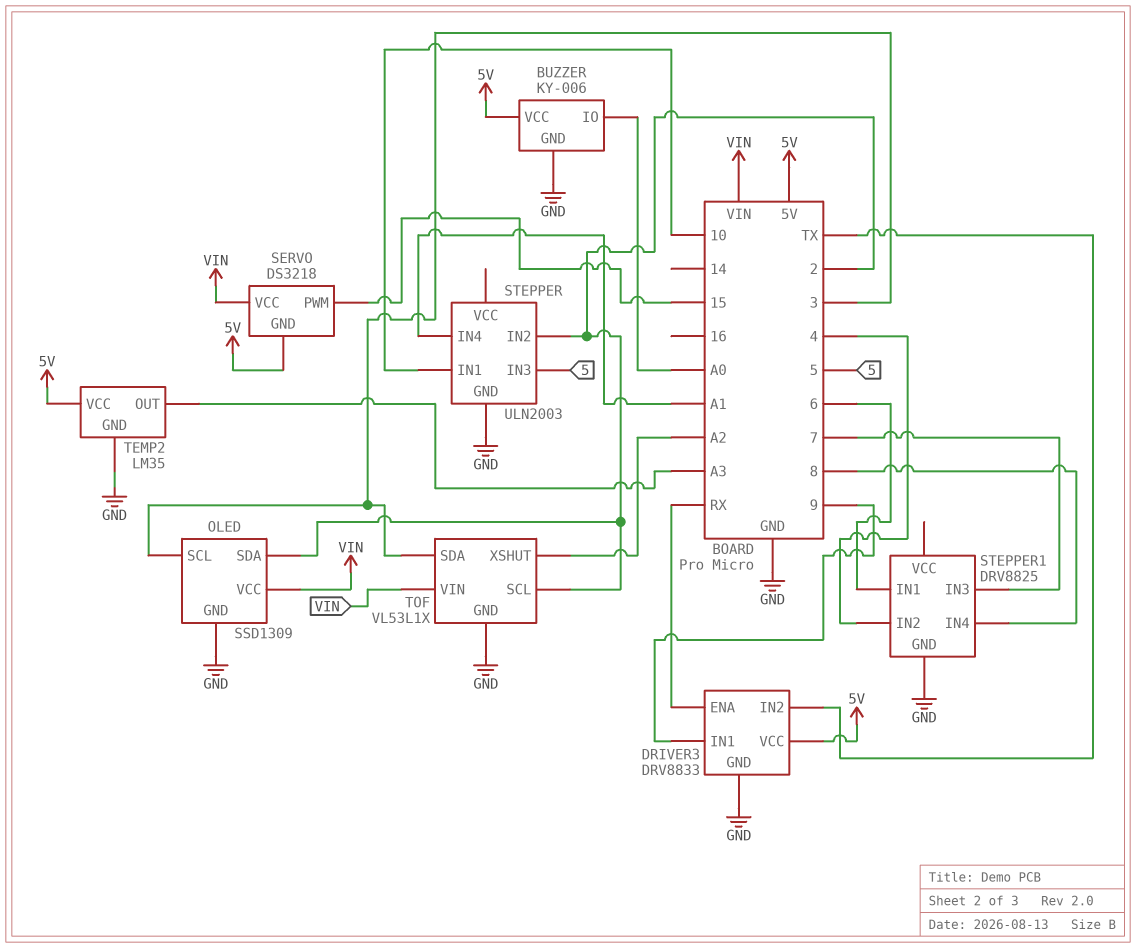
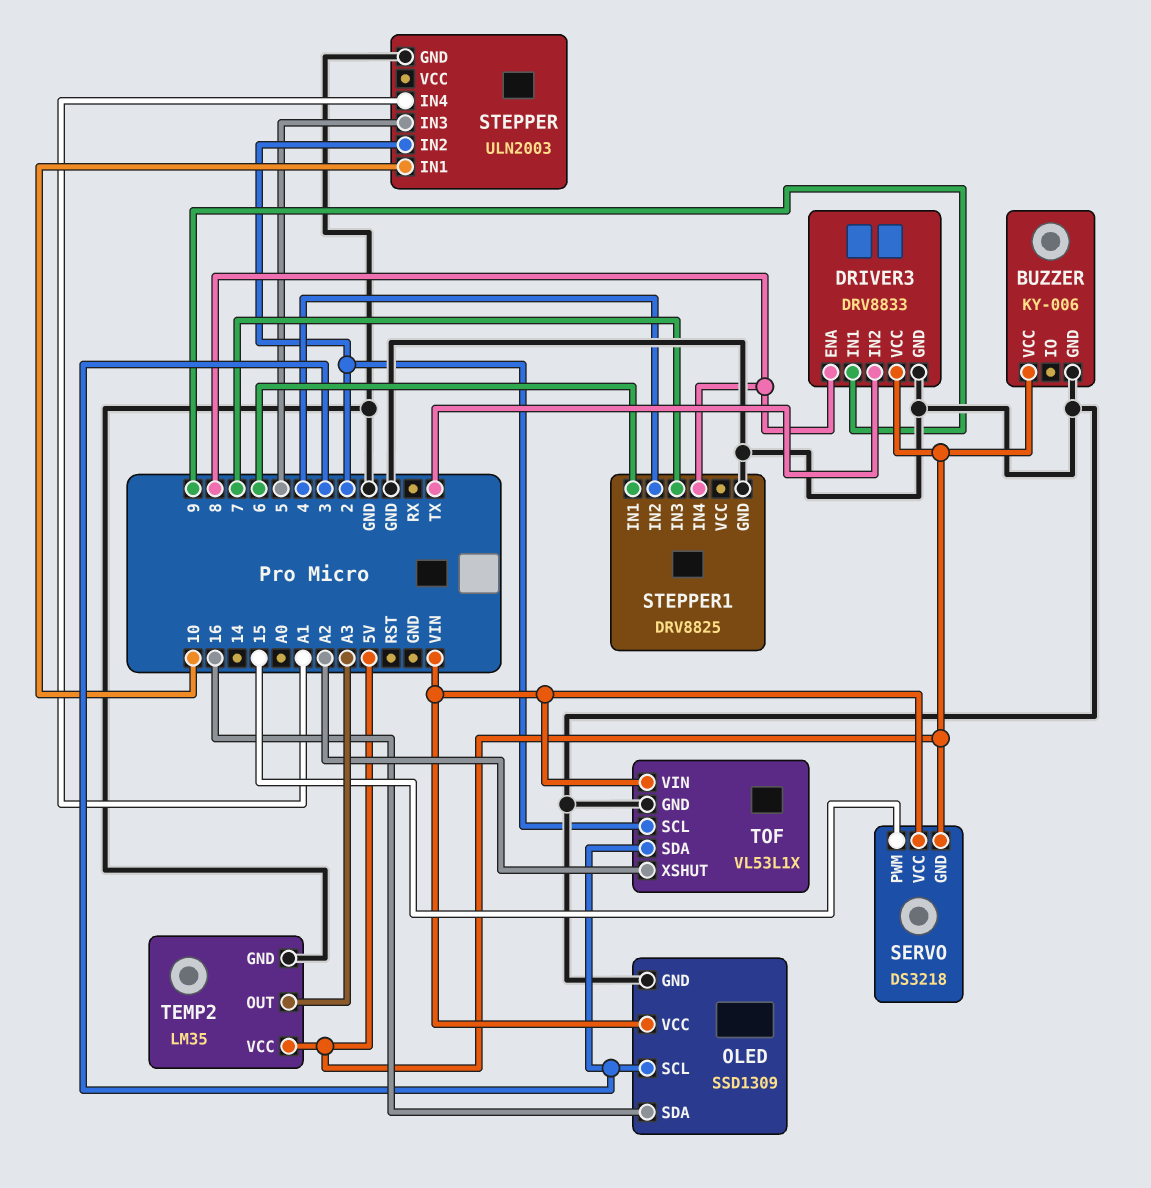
BUZZER pin IO: A0 -> none
DRIVER3 pin ENA: RX -> 8
OLED pin SDA: 2 -> 16

